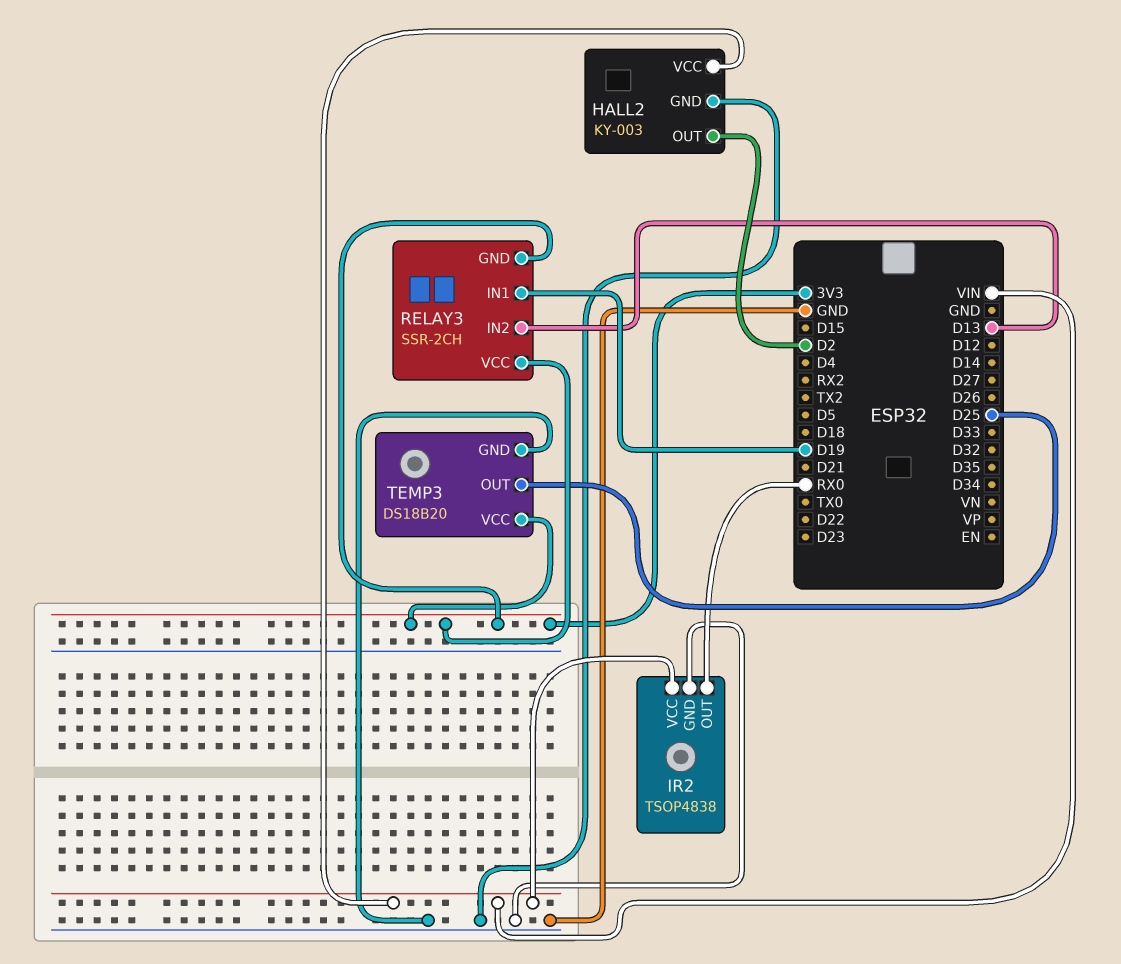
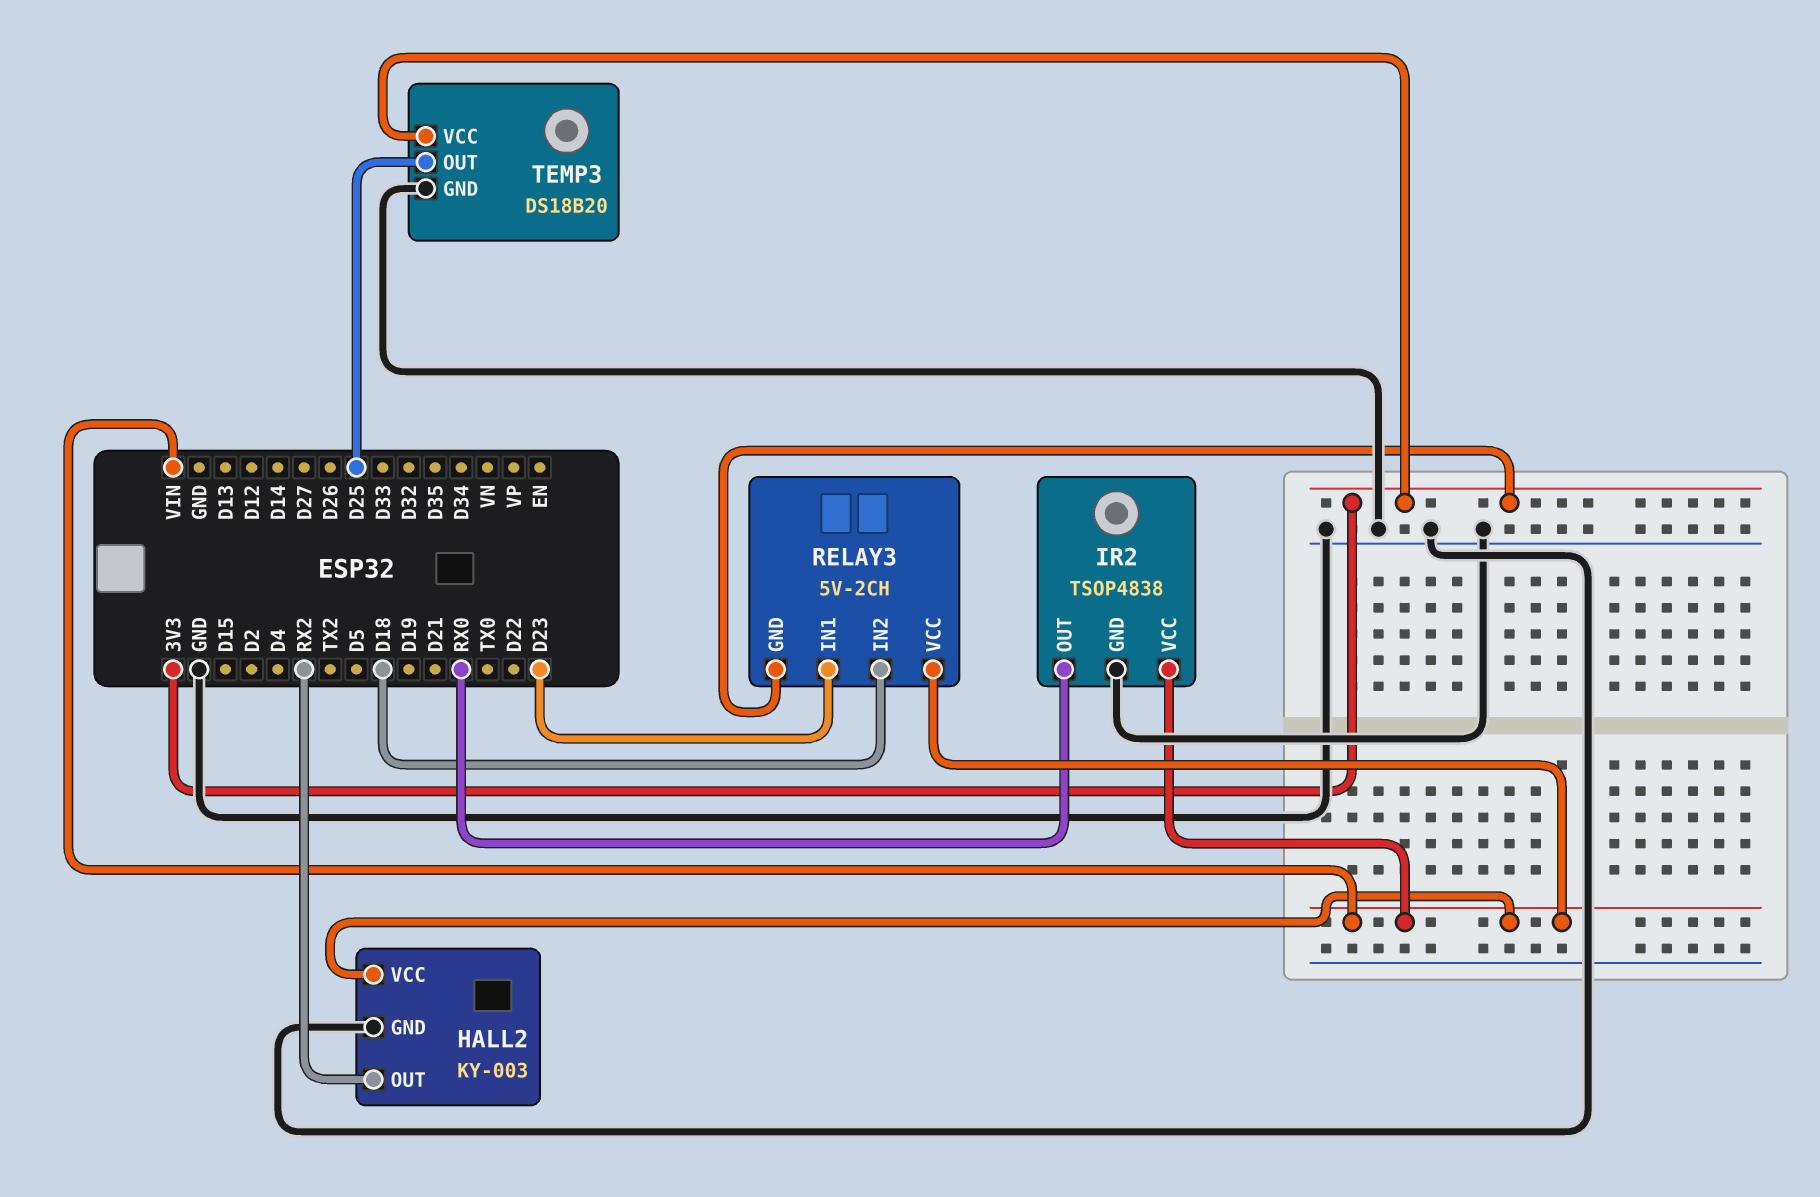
HALL2 pin OUT: D2 -> RX2
RELAY3: SSR-2CH -> 5V-2CH
RELAY3 pin IN1: D19 -> D23
RELAY3 pin IN2: D13 -> D18
RELAY3 pin VCC: 3V3 -> VIN

